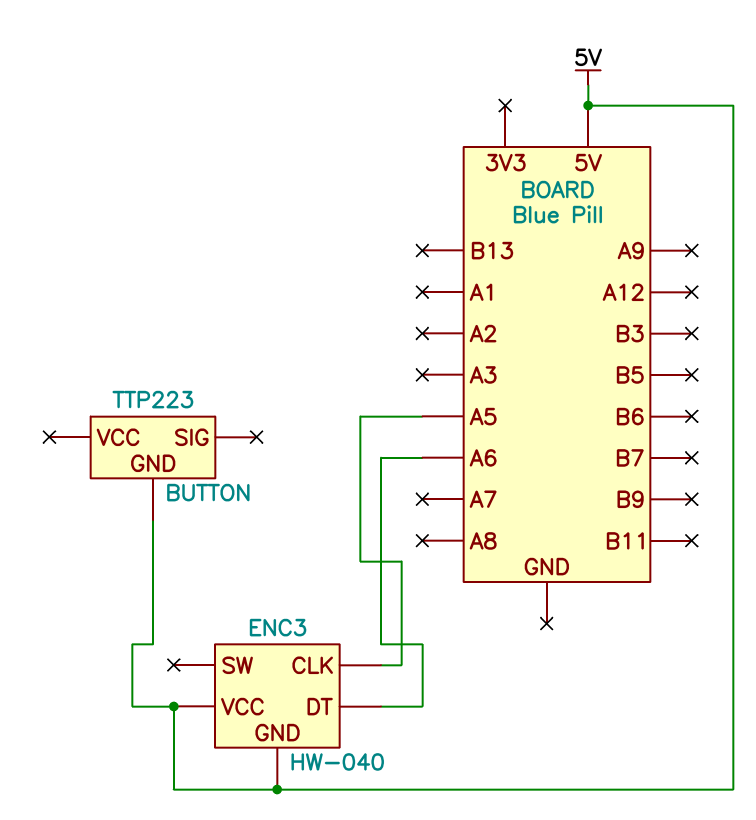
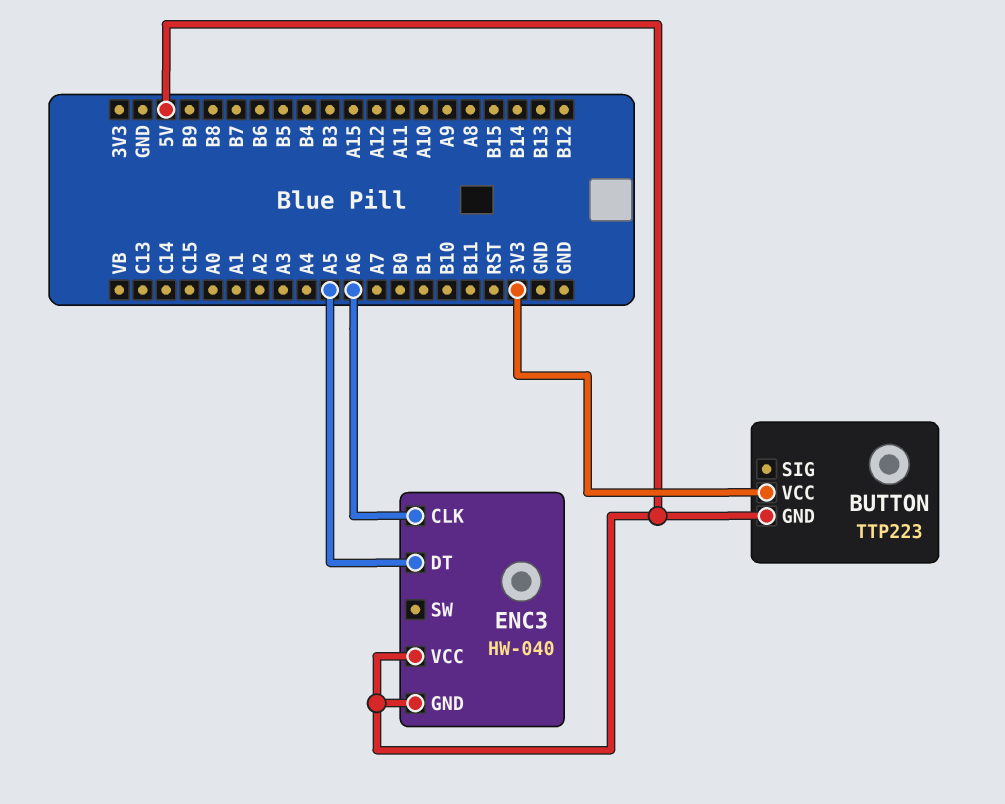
BUTTON pin VCC: none -> 3V3
ENC3 pin CLK: A5 -> A6
ENC3 pin DT: A6 -> A5

